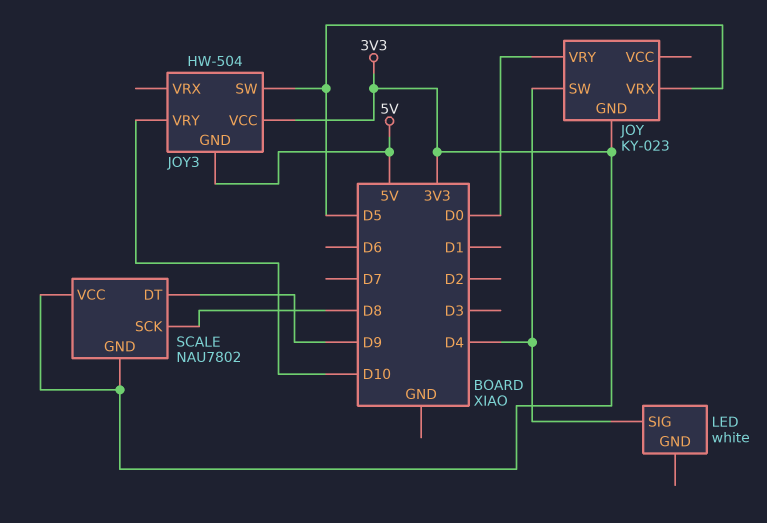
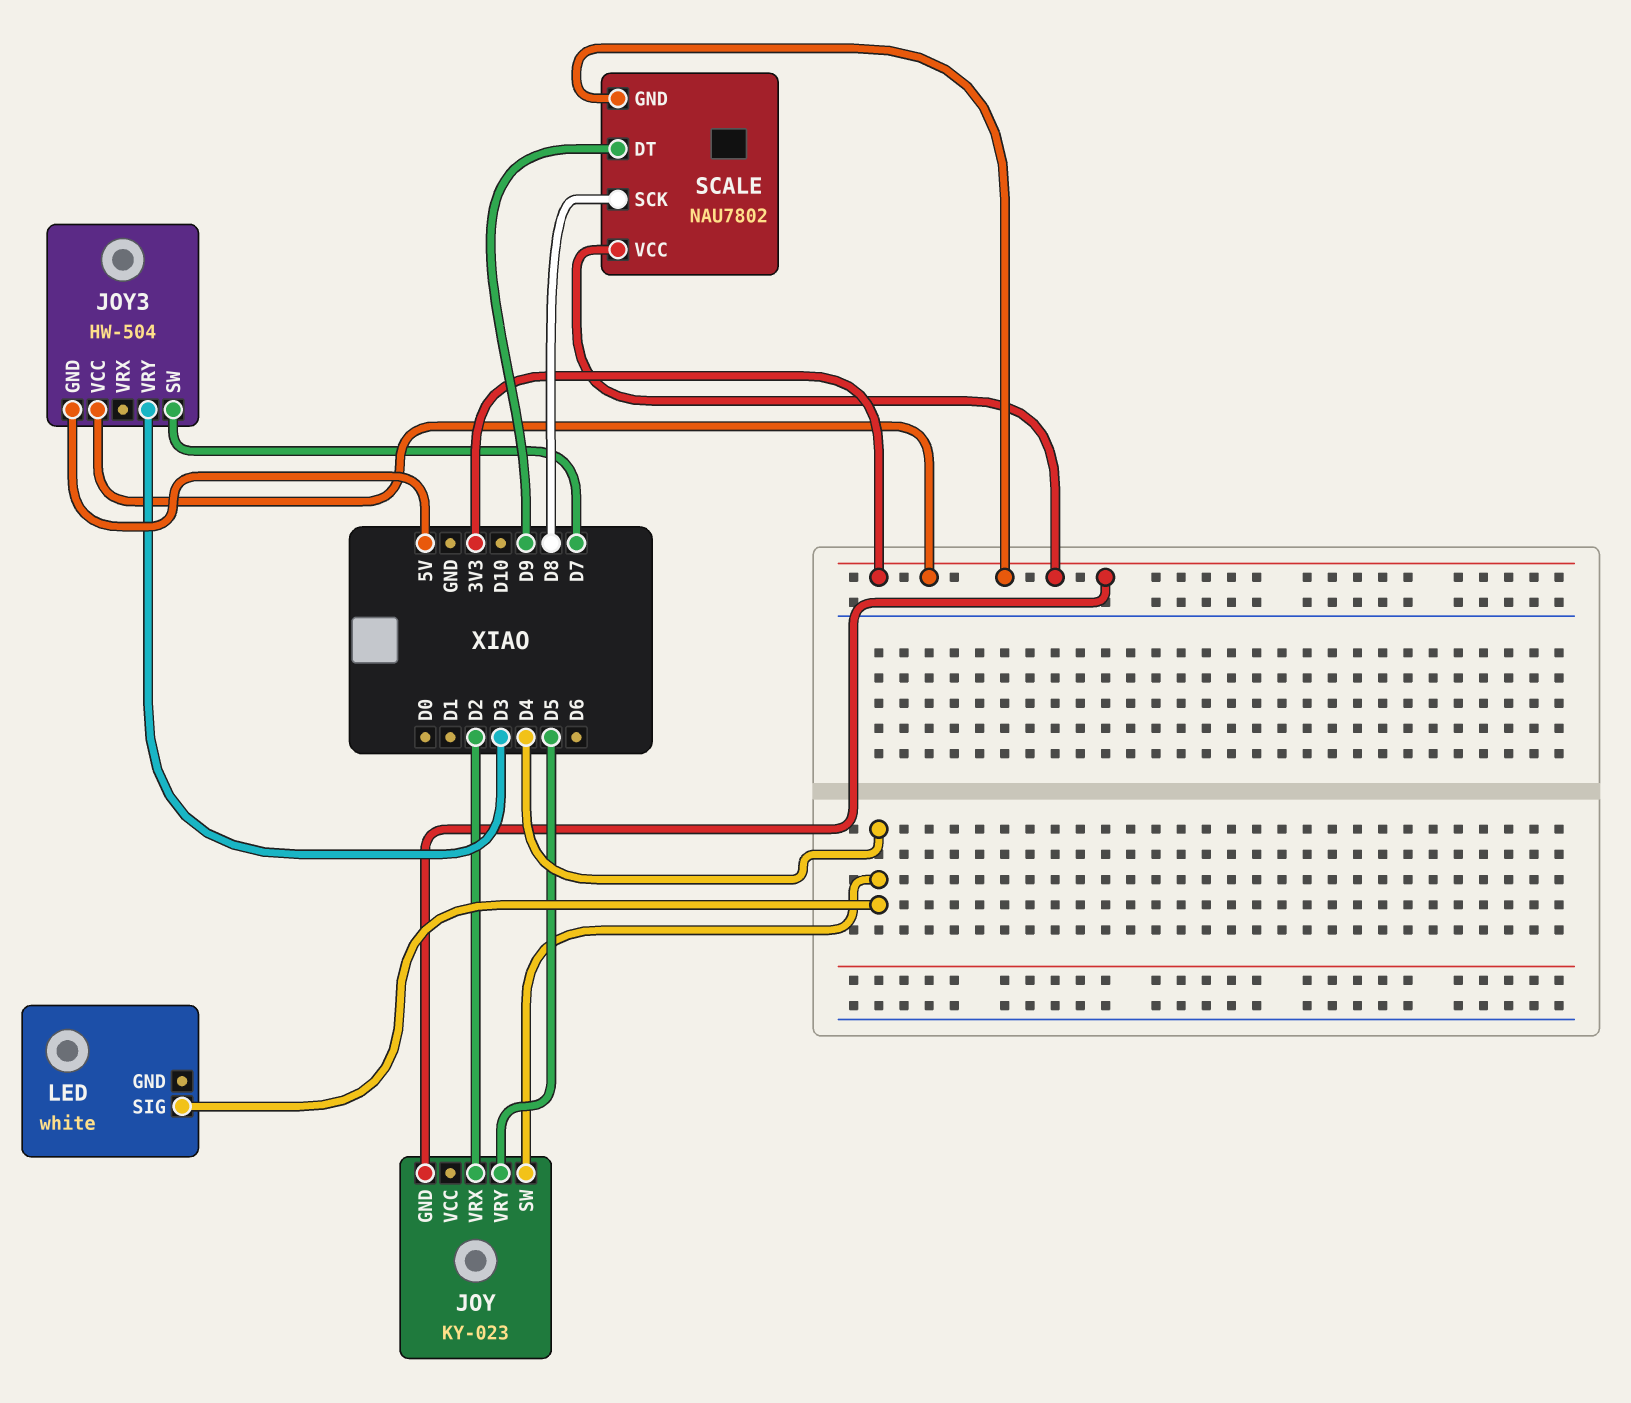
JOY pin VRX: D5 -> D2
JOY pin VRY: D0 -> D5
JOY3 pin SW: D5 -> D7
JOY3 pin VRY: D10 -> D3

